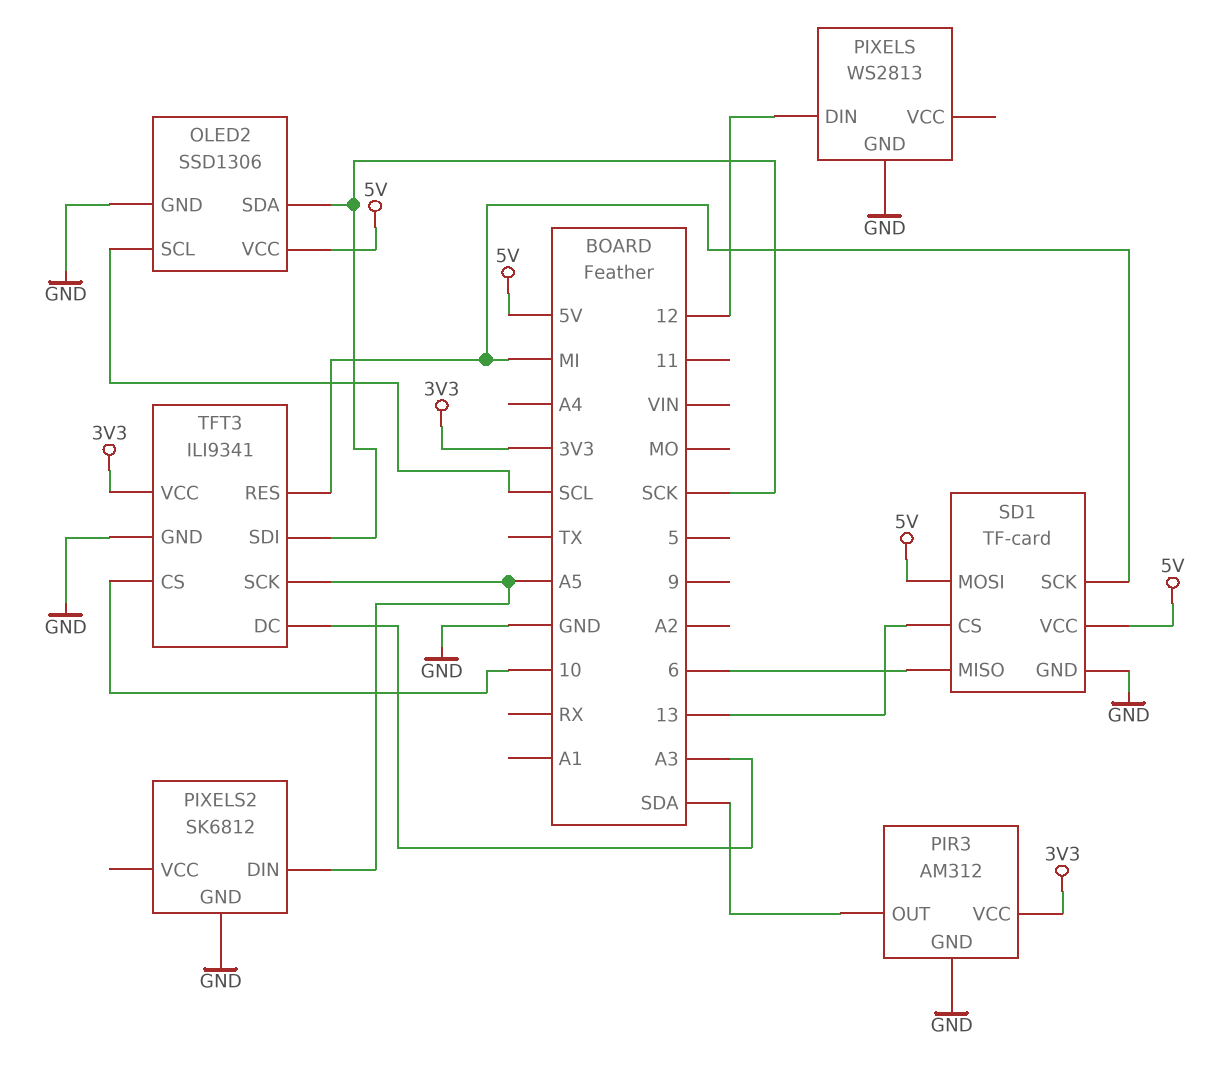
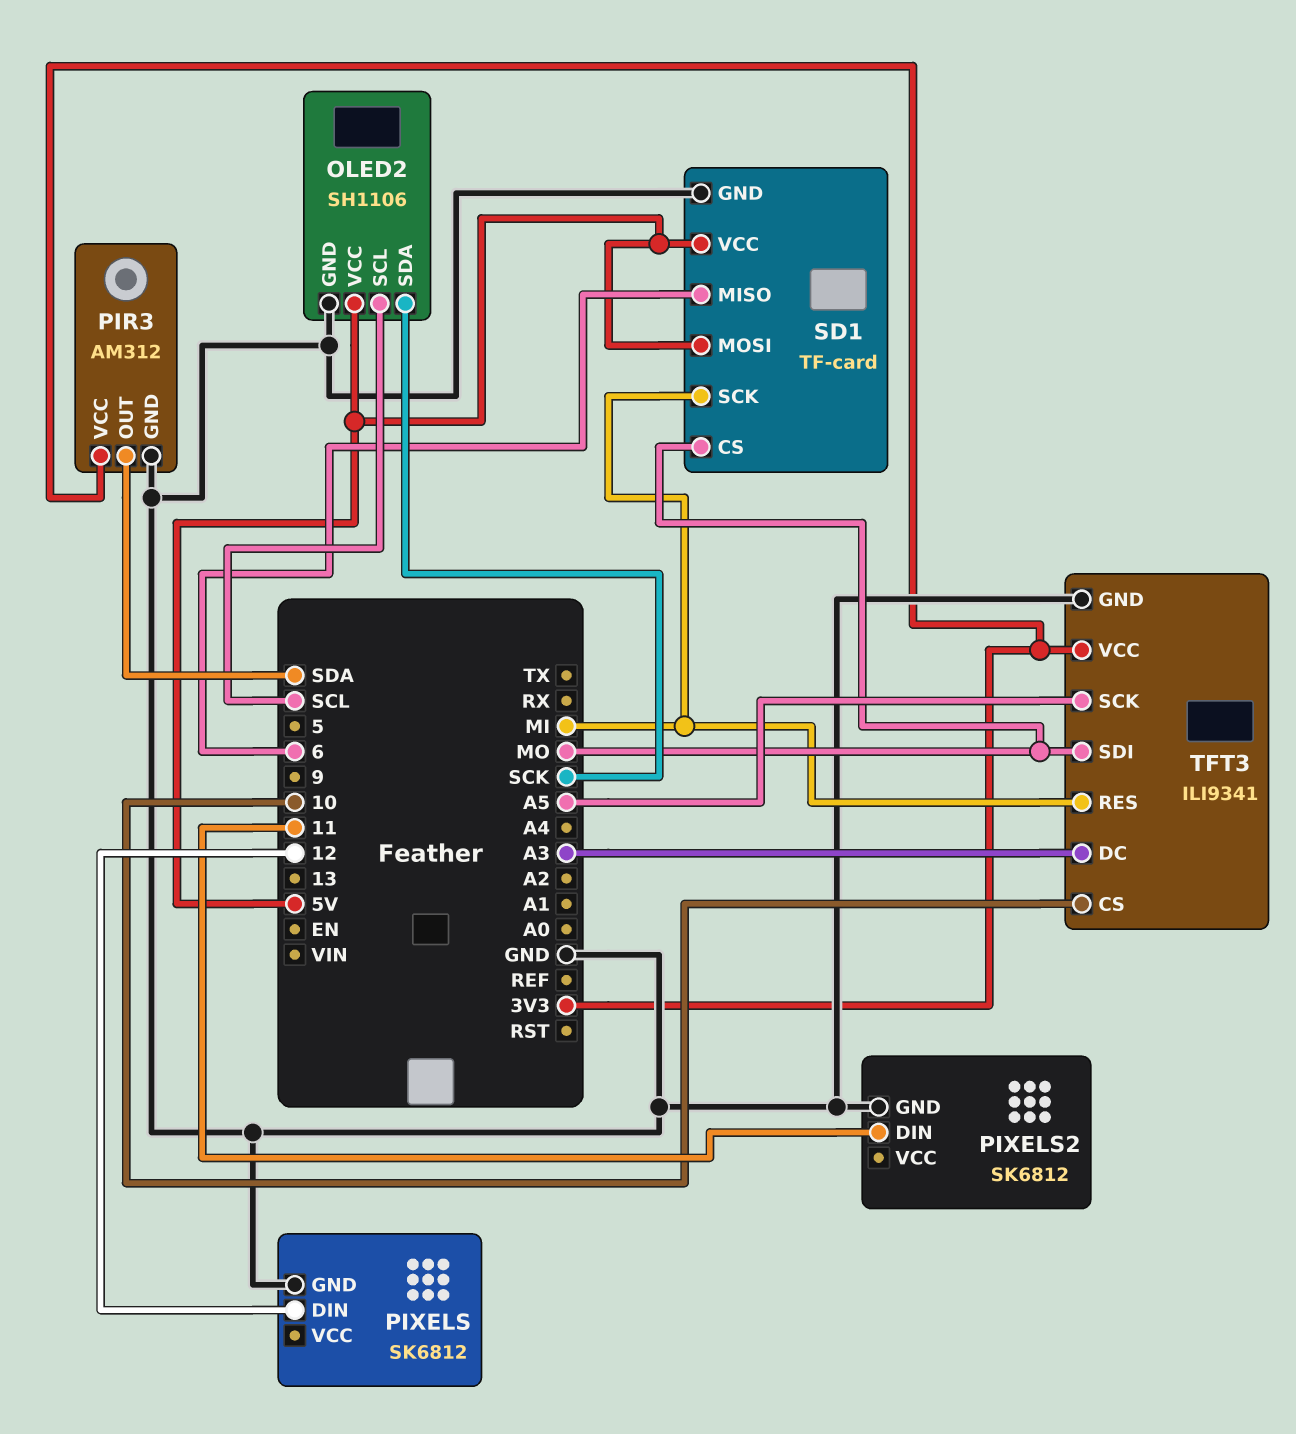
OLED2: SSD1306 -> SH1106
PIXELS: WS2813 -> SK6812
PIXELS2 pin DIN: A5 -> 11
SD1 pin CS: 13 -> MO
TFT3 pin SDI: SCK -> MO

